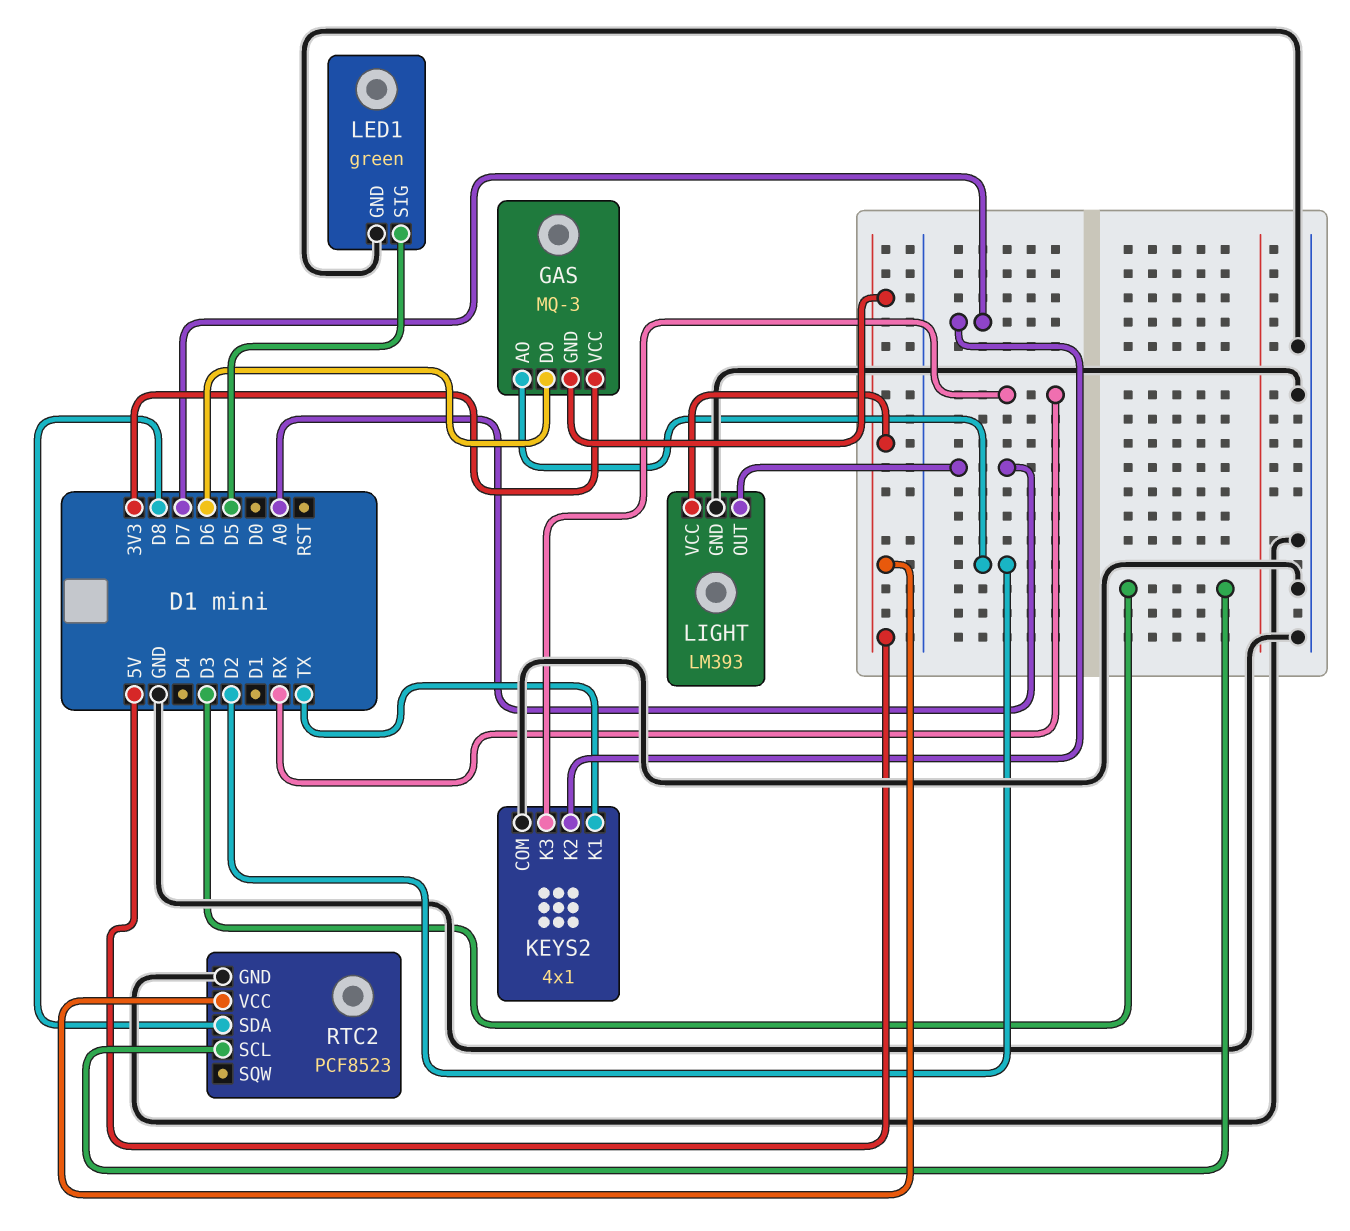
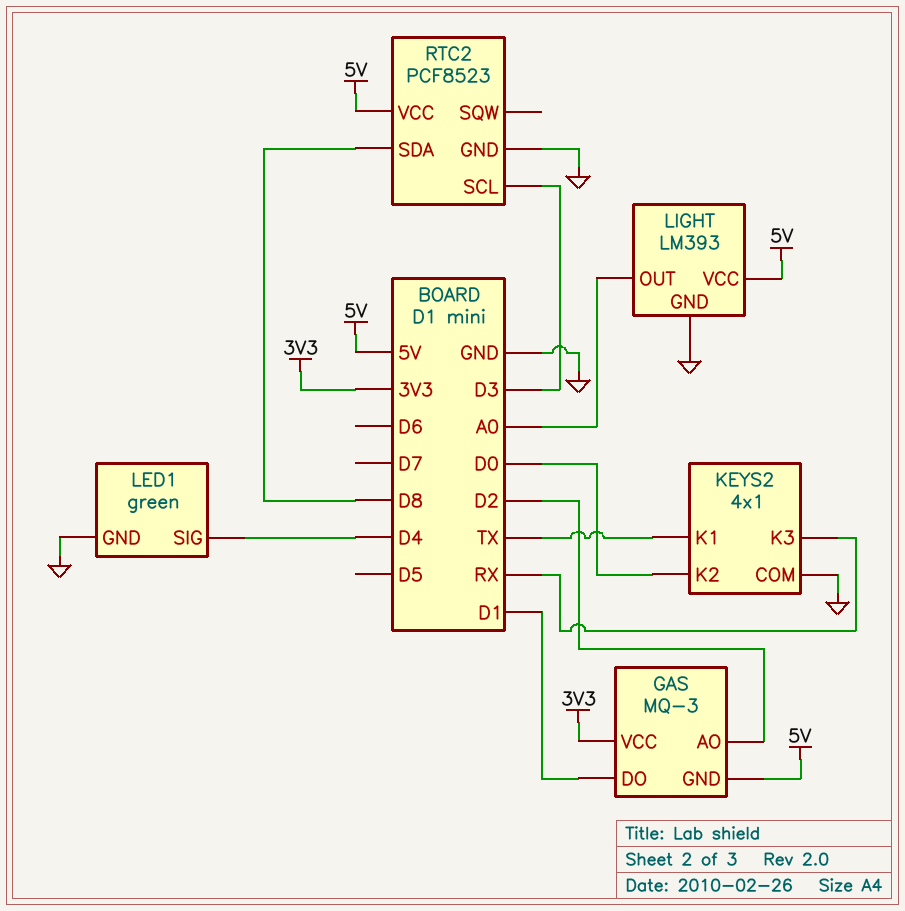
GAS pin DO: D6 -> D1
KEYS2 pin K2: D7 -> D0
LED1 pin SIG: D5 -> D4

